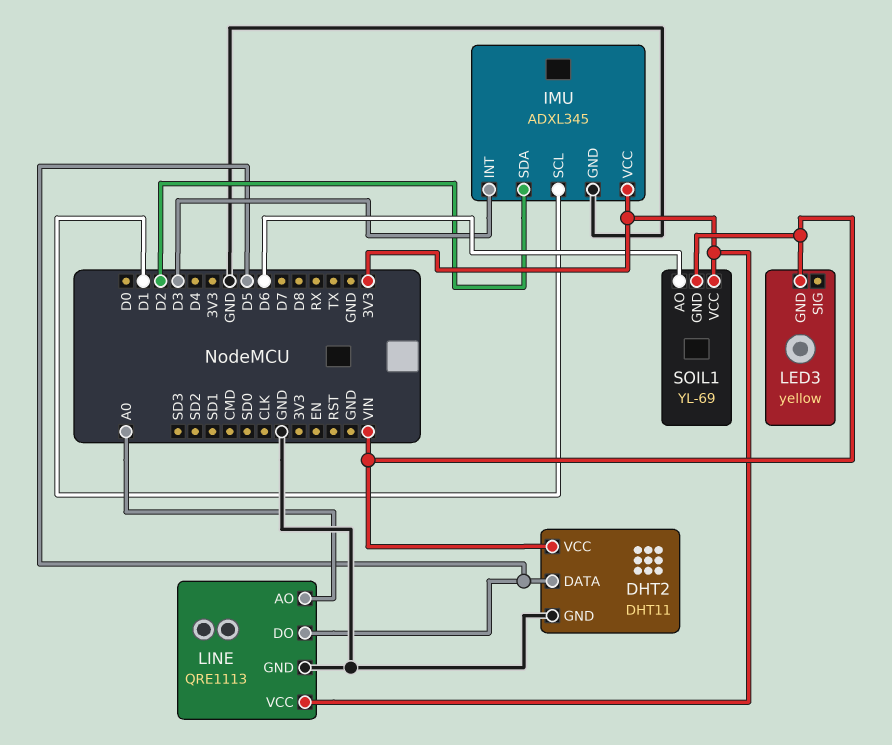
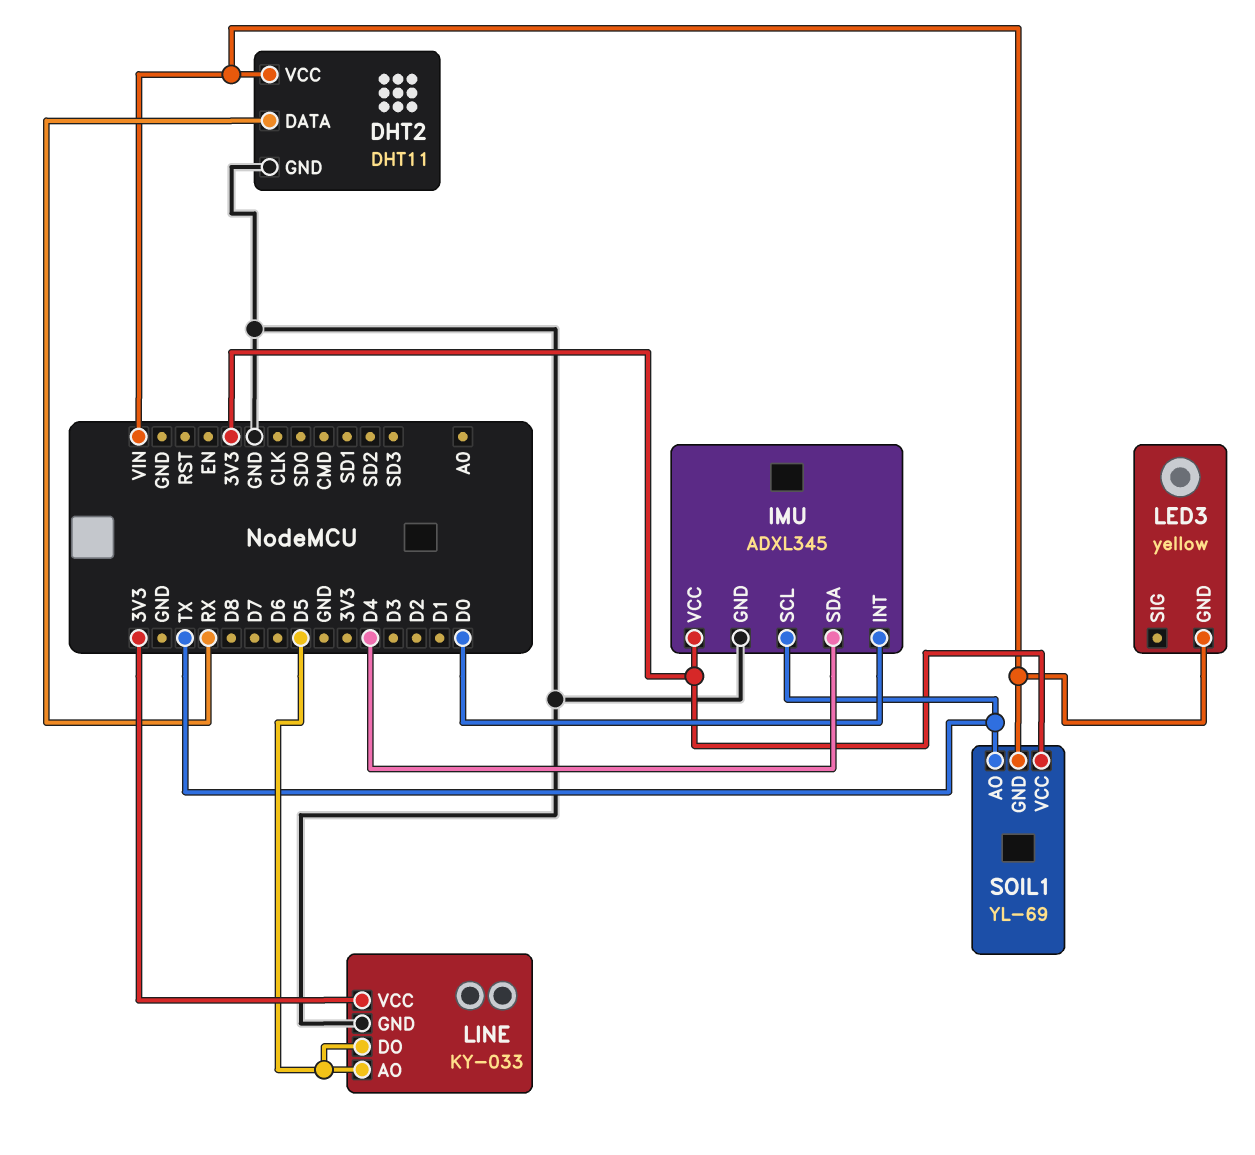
DHT2 pin DATA: D5 -> RX
IMU pin INT: D3 -> D0
IMU pin SCL: D1 -> TX
IMU pin SDA: D2 -> D4
LINE: QRE1113 -> KY-033
LINE pin AO: A0 -> D5
SOIL1 pin AO: D6 -> TX

